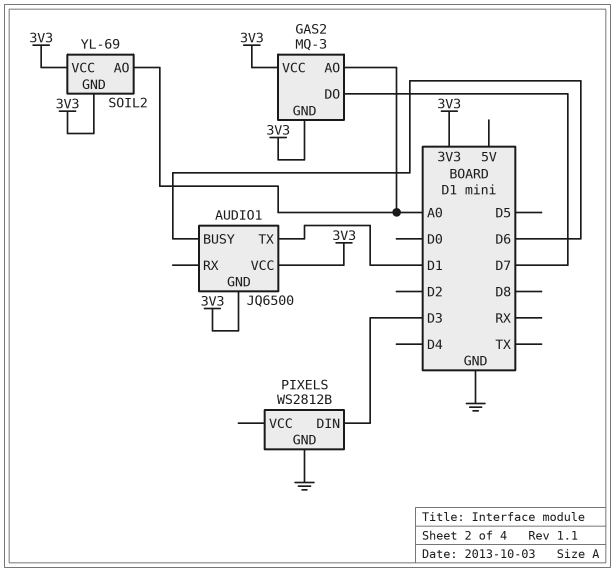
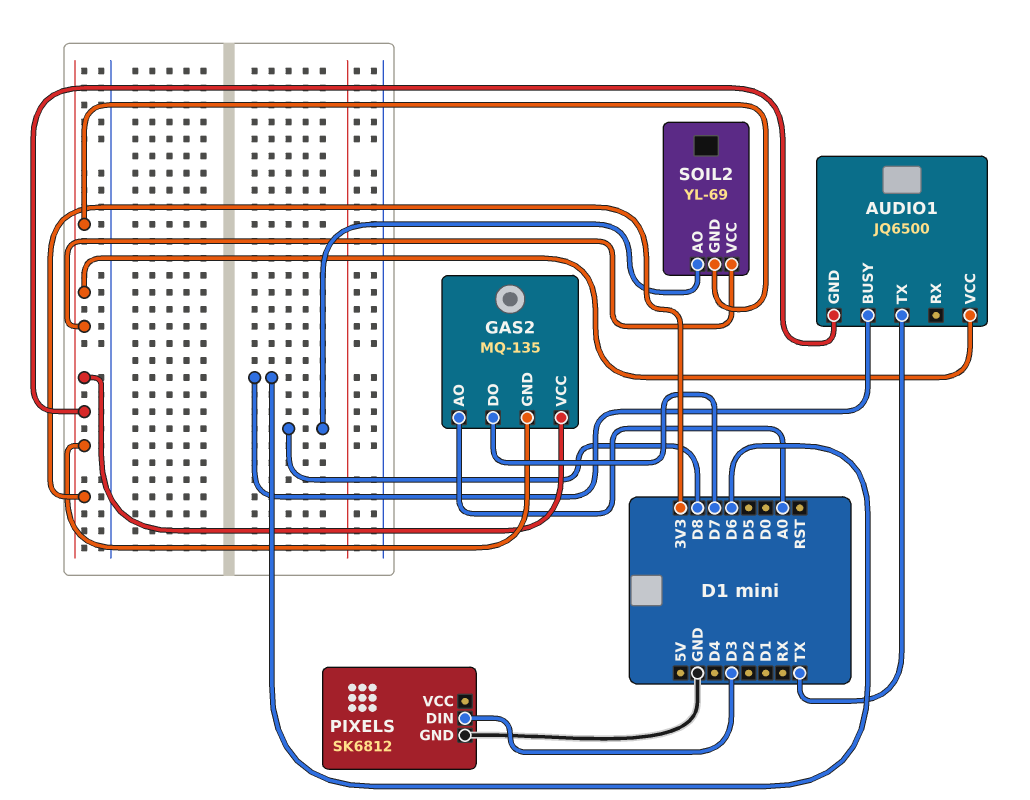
AUDIO1 pin TX: D1 -> TX
GAS2: MQ-3 -> MQ-135
PIXELS: WS2812B -> SK6812
SOIL2 pin AO: A0 -> D8

